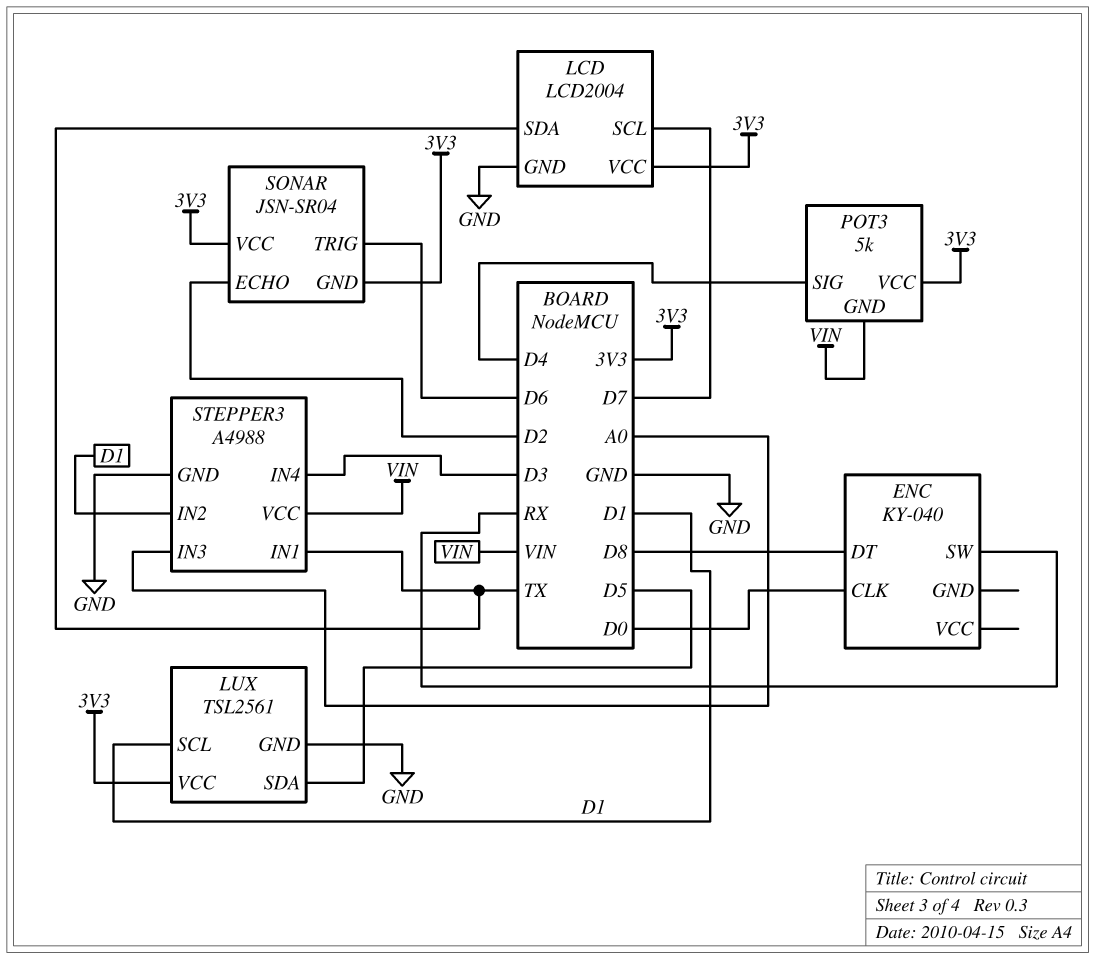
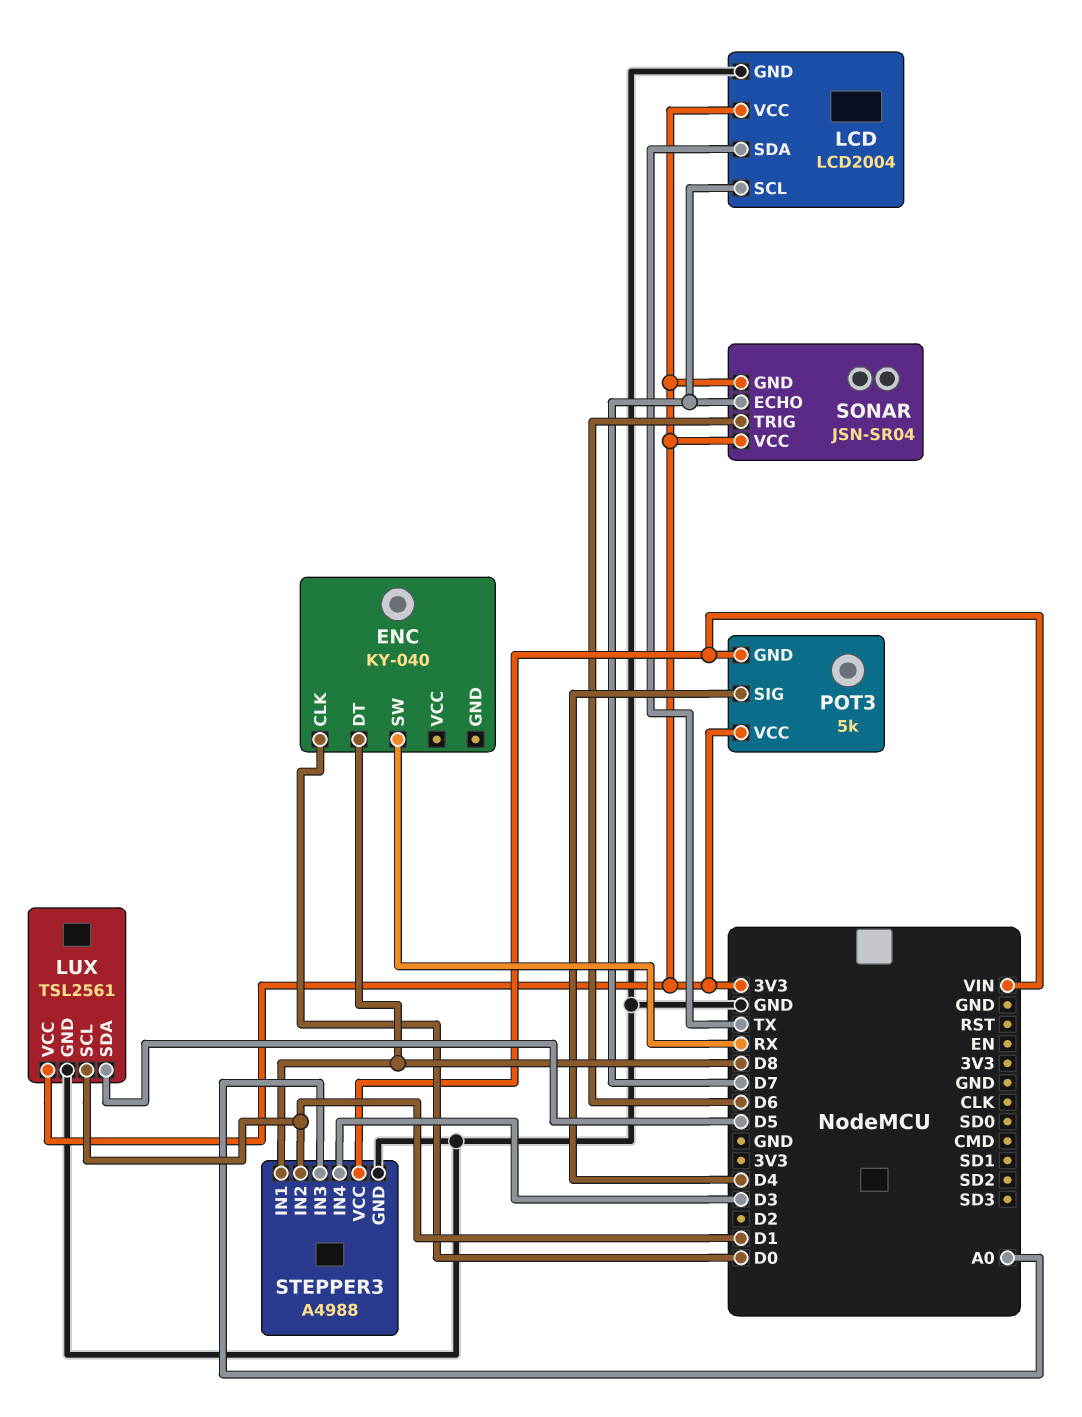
SONAR pin ECHO: D2 -> D7
STEPPER3 pin IN1: TX -> D8

